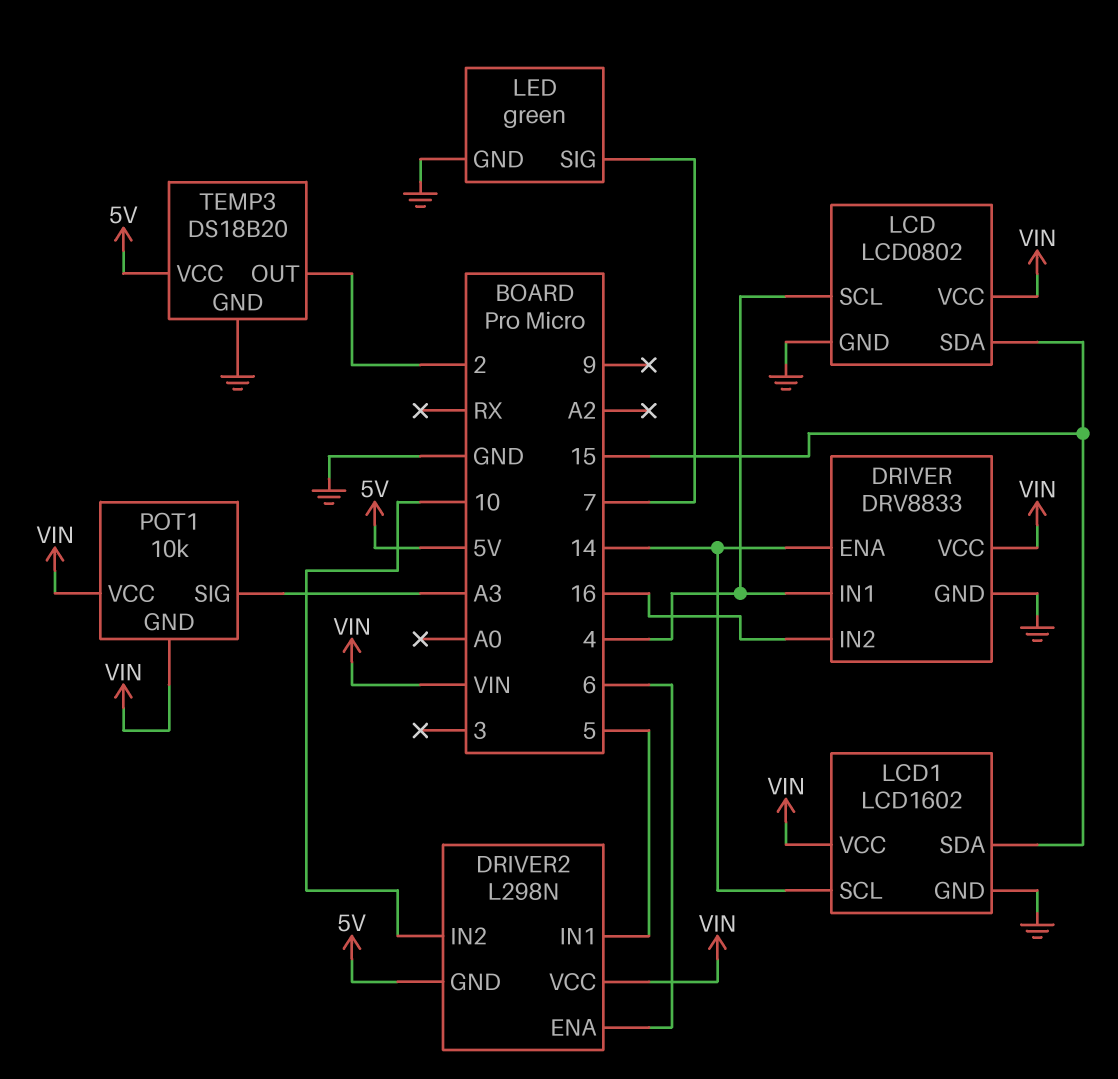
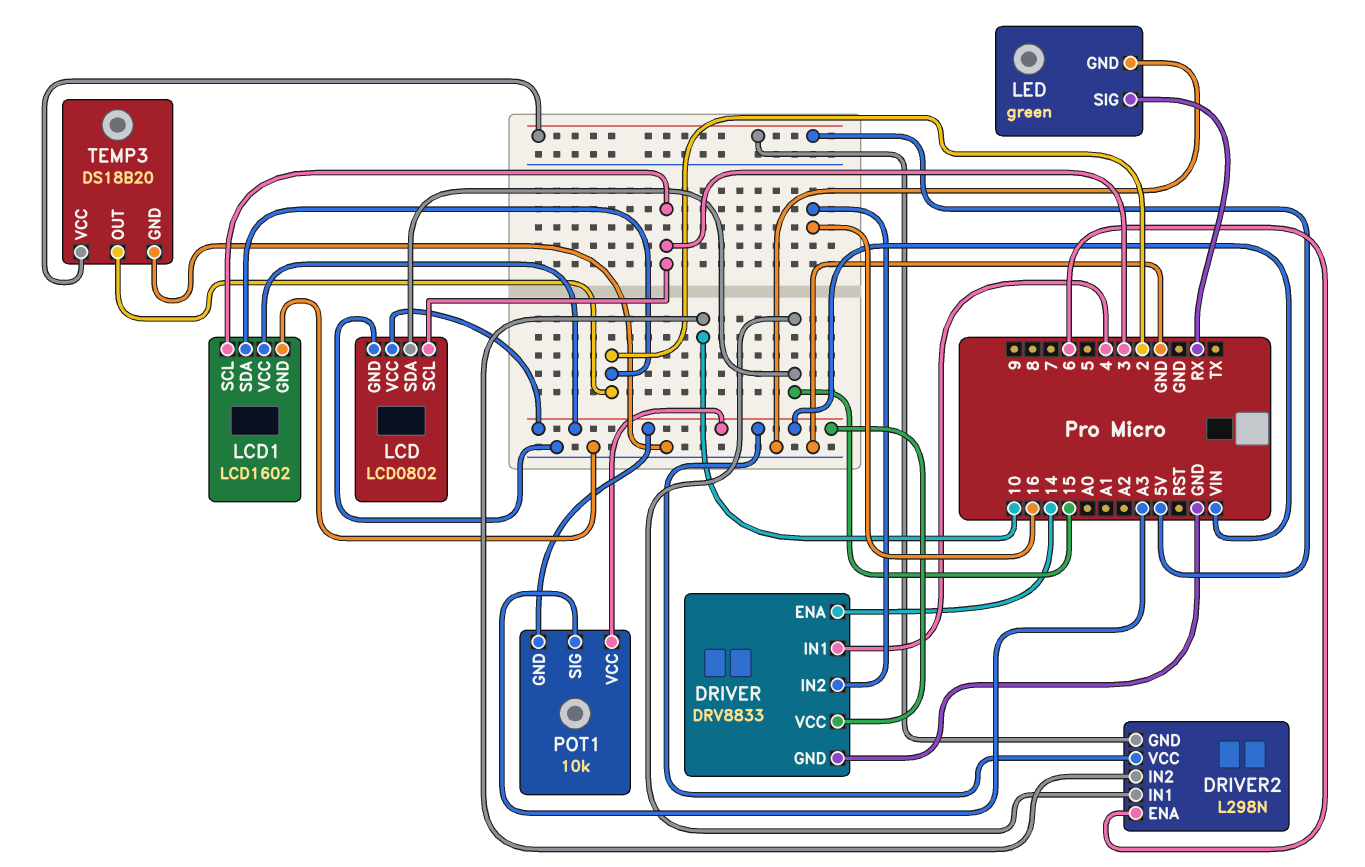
DRIVER2 pin IN1: 5 -> 15
LCD pin SCL: 4 -> 3
LCD1 pin SCL: 14 -> 3
LCD1 pin SDA: 15 -> 2
LED pin SIG: 7 -> RX

